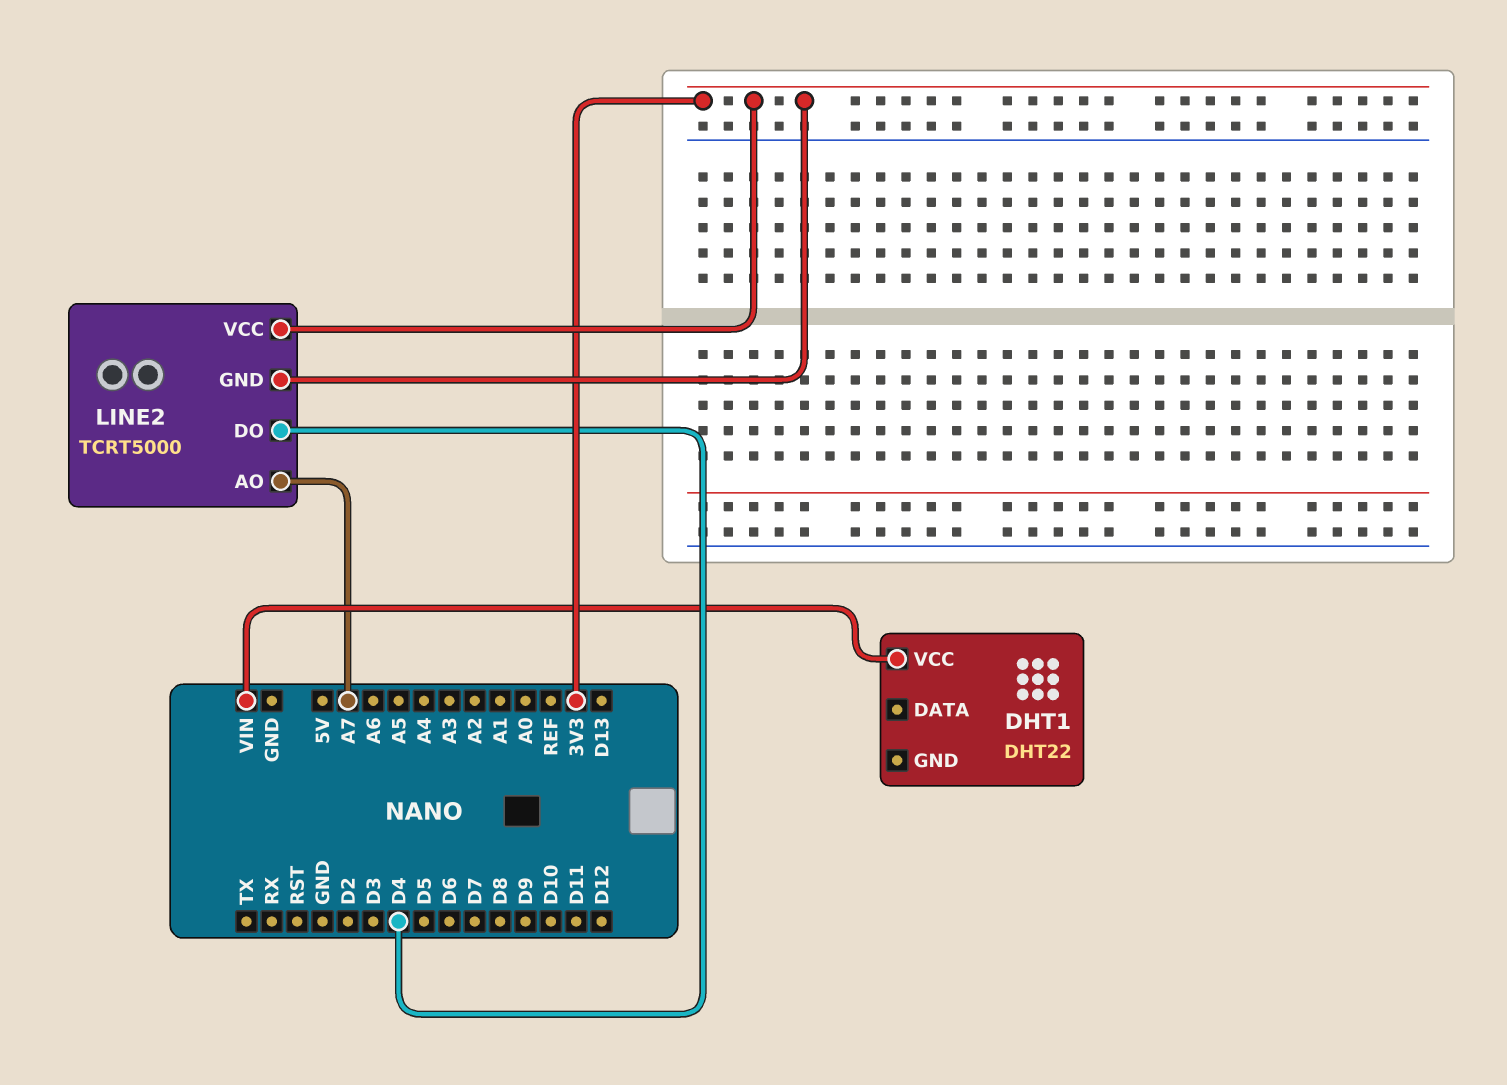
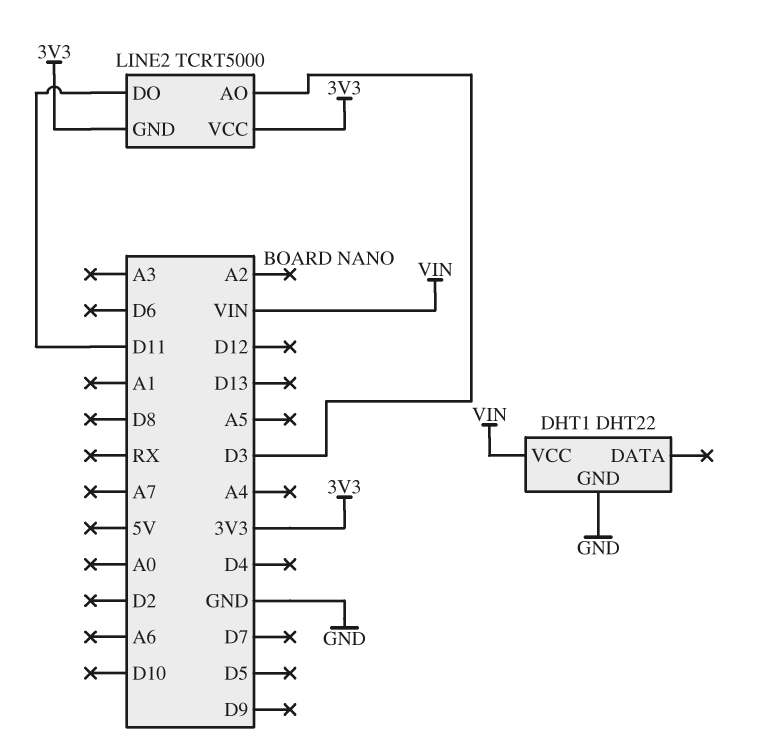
DHT1 pin GND: none -> GND
LINE2 pin AO: A7 -> D3
LINE2 pin DO: D4 -> D11

